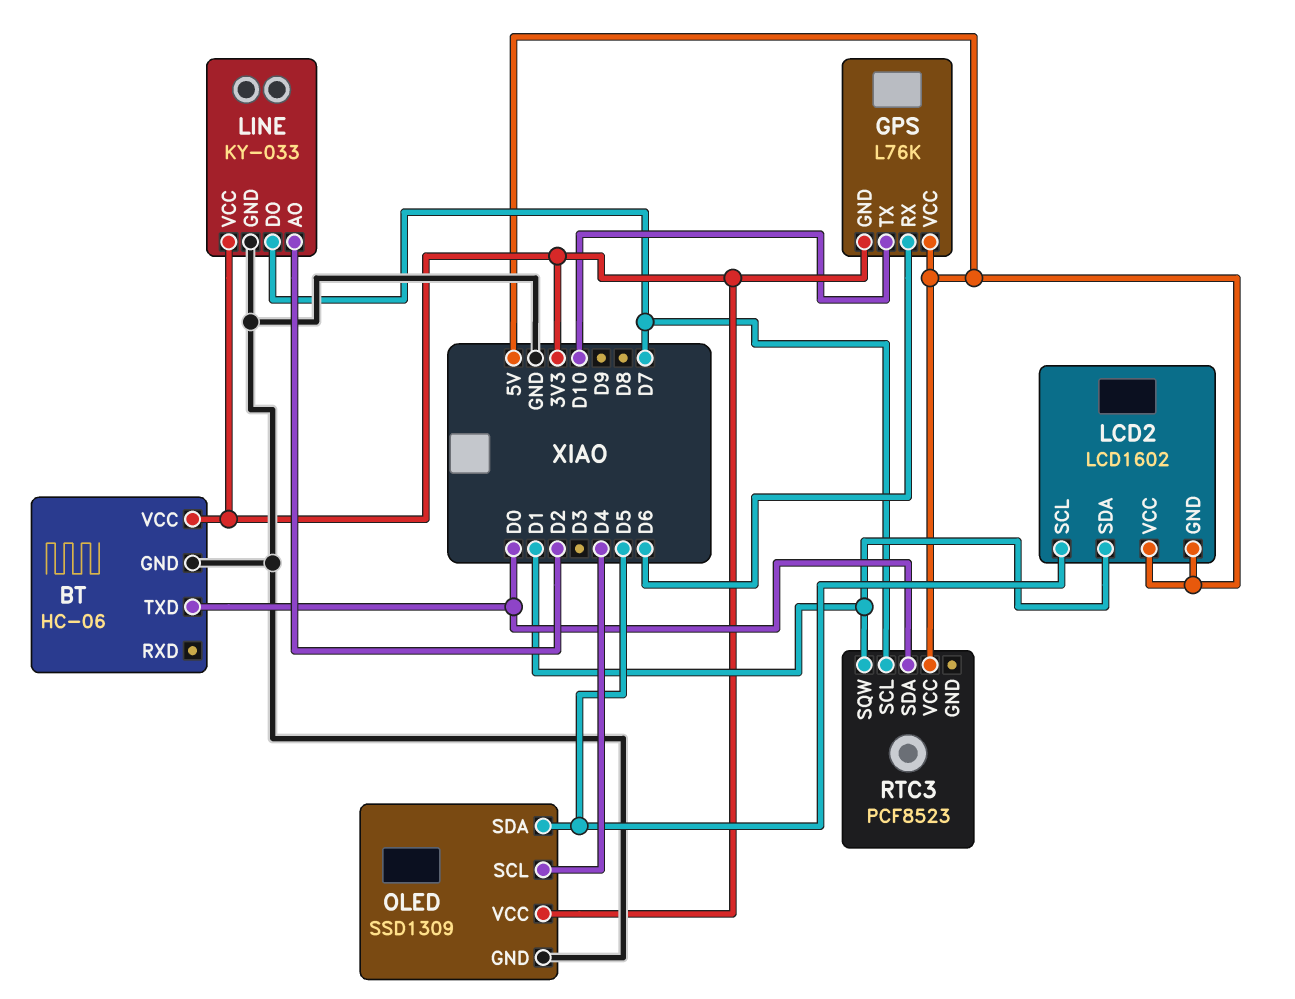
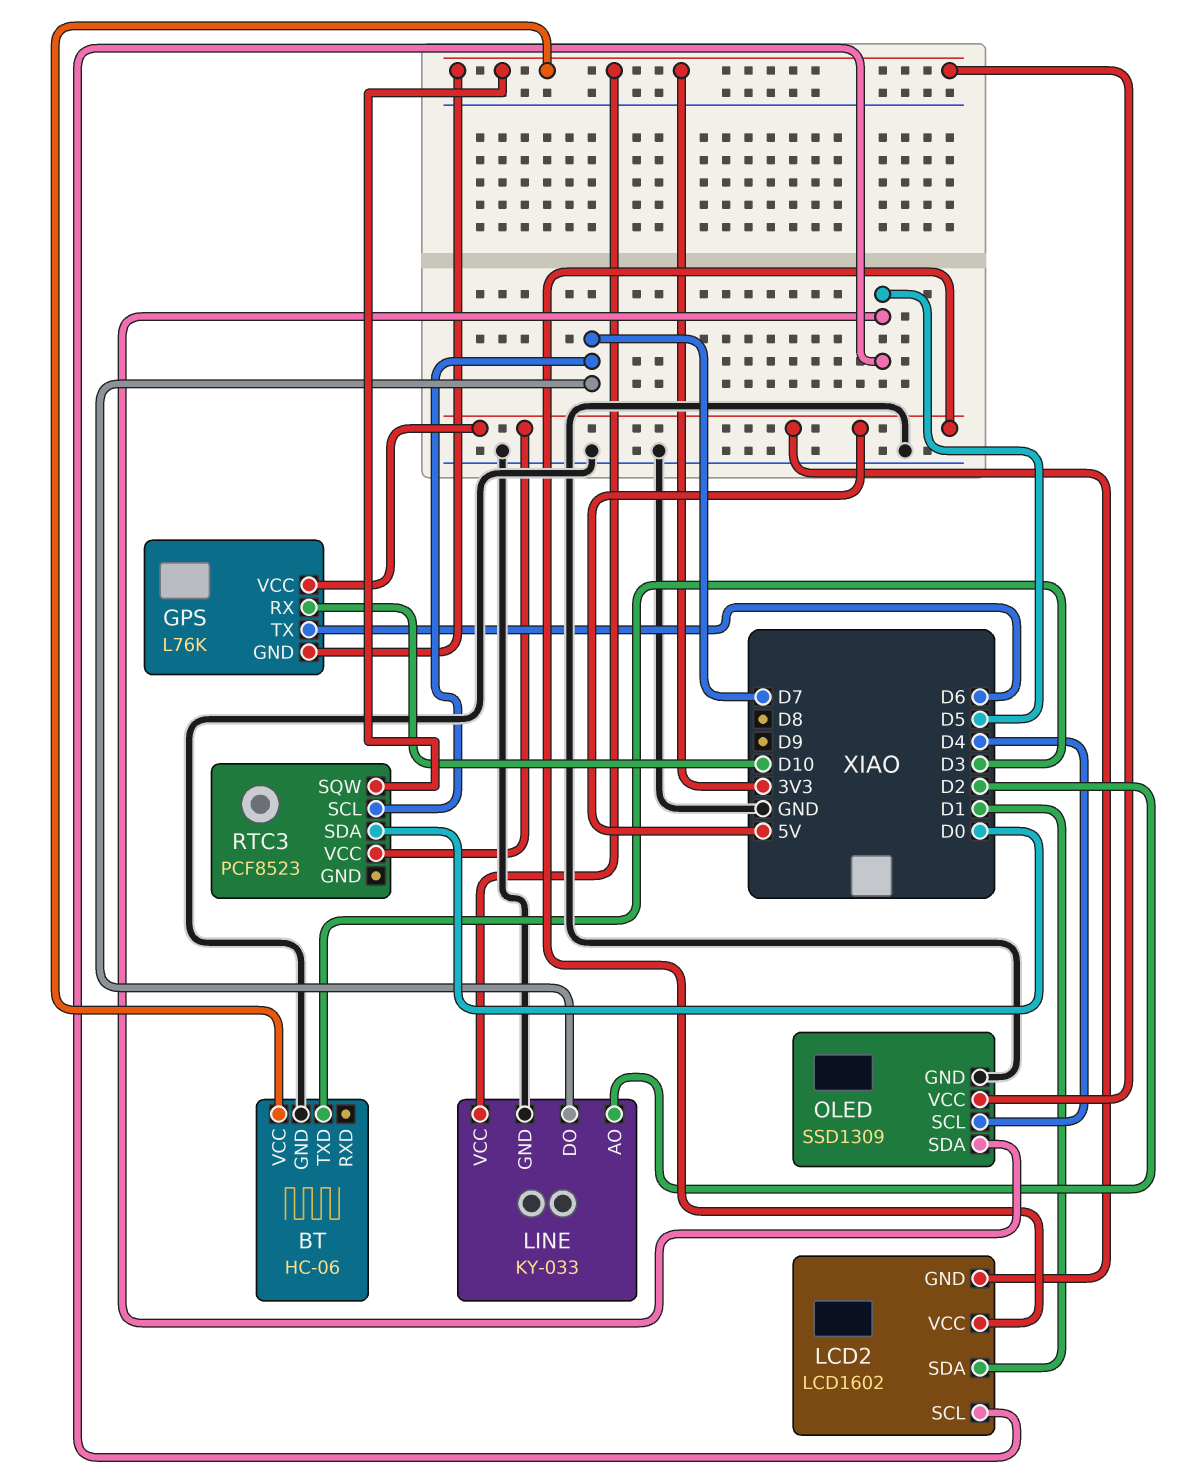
BT pin TXD: D0 -> D3
GPS pin RX: D6 -> D10
GPS pin TX: D10 -> D6
RTC3 pin SQW: D1 -> 3V3

